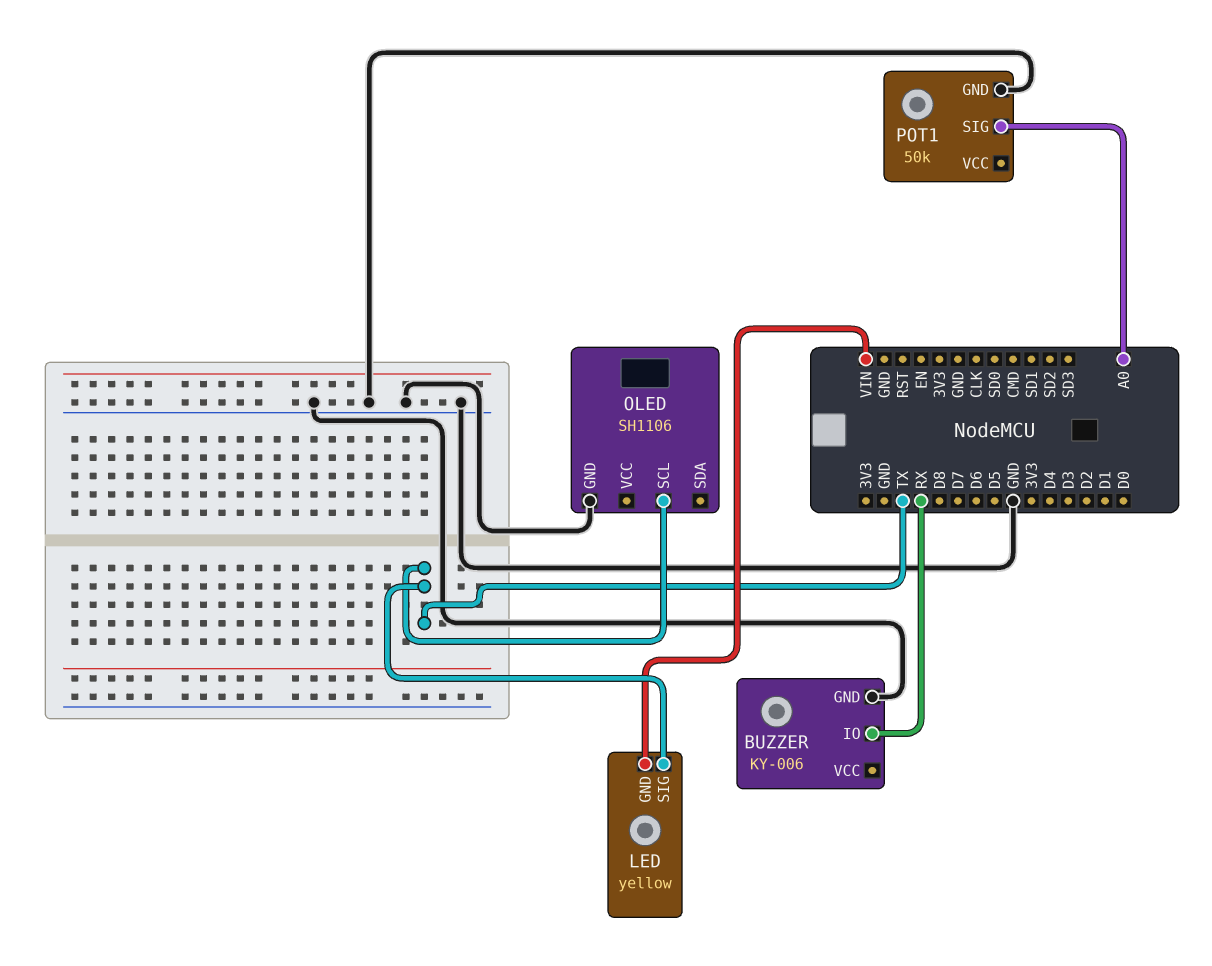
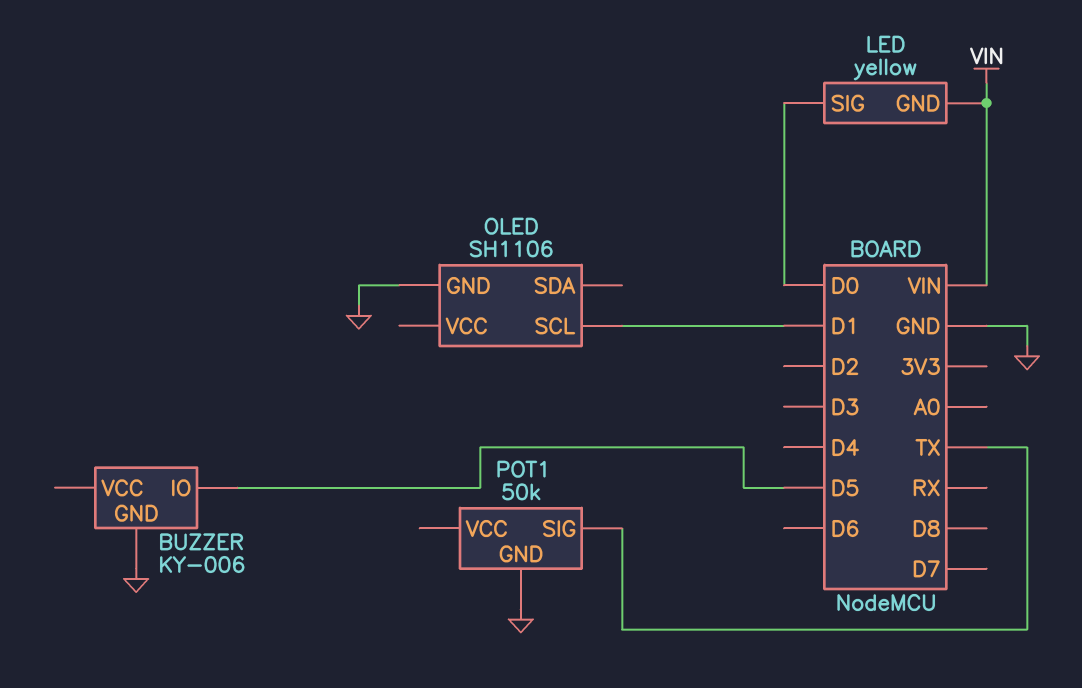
BUZZER pin IO: RX -> D5
LED pin SIG: TX -> D0
OLED pin SCL: TX -> D1
POT1 pin SIG: A0 -> TX

